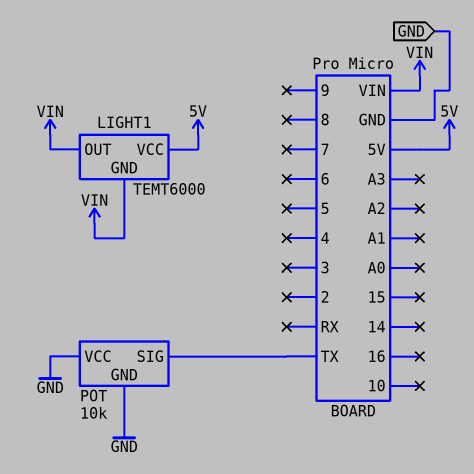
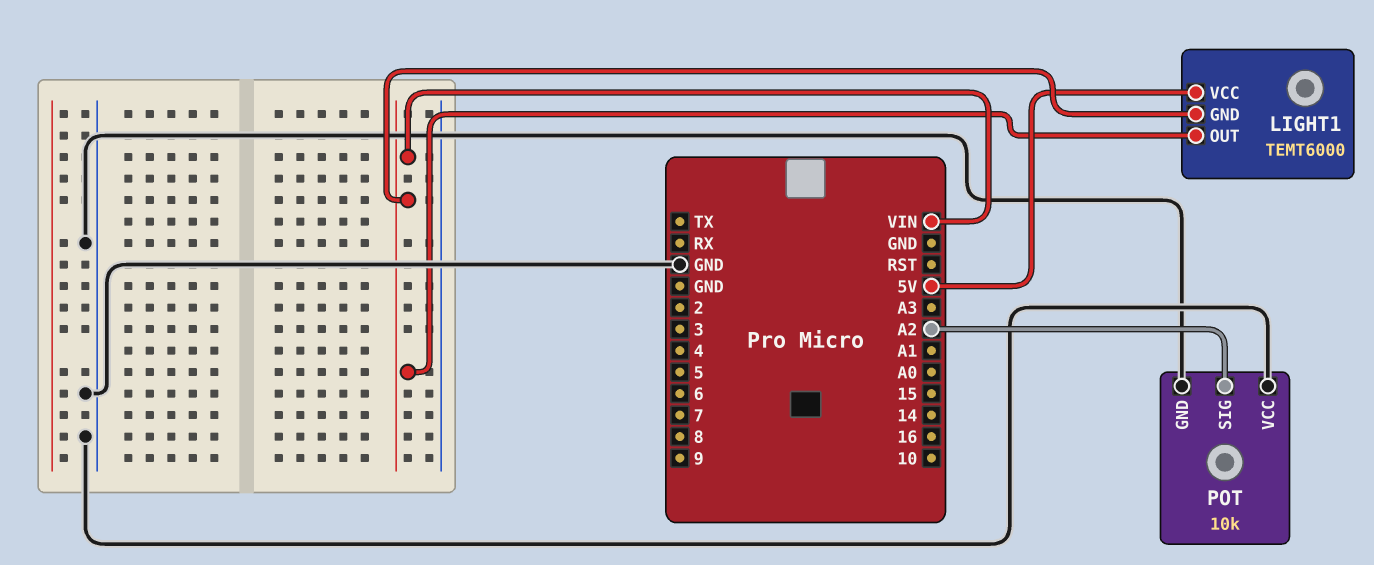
POT pin SIG: TX -> A2

